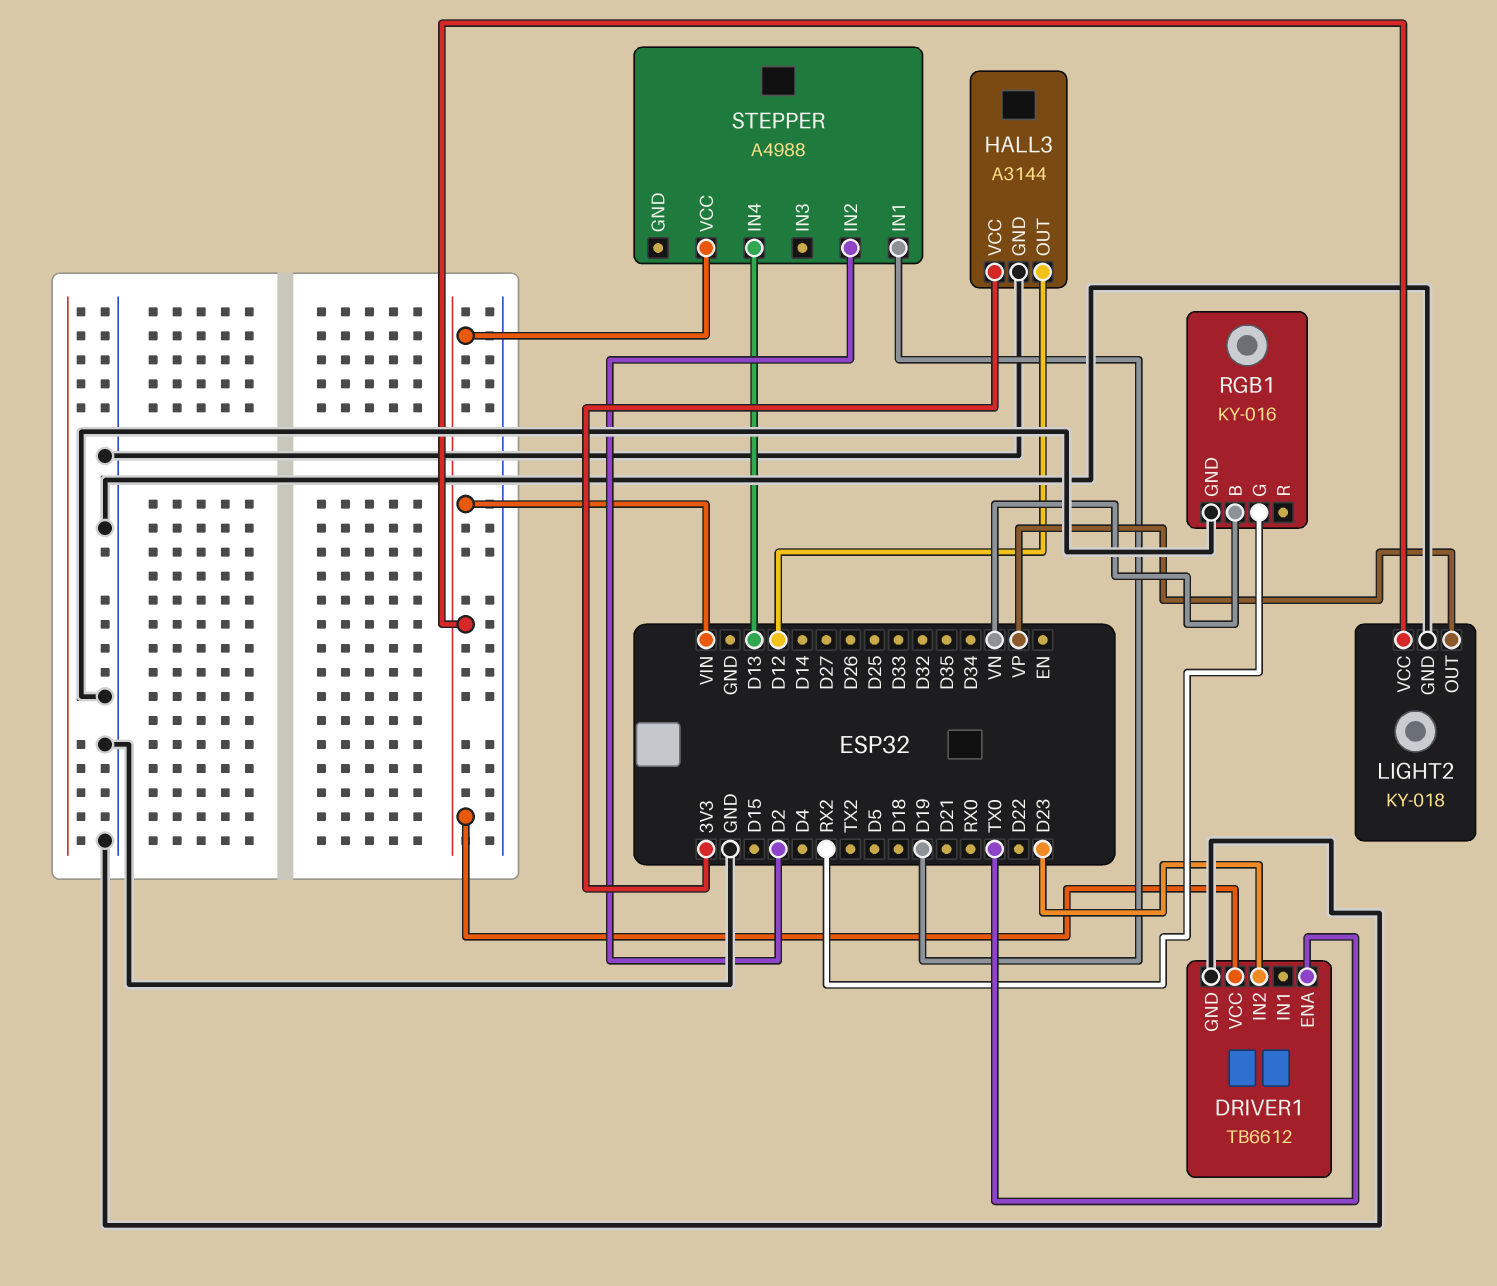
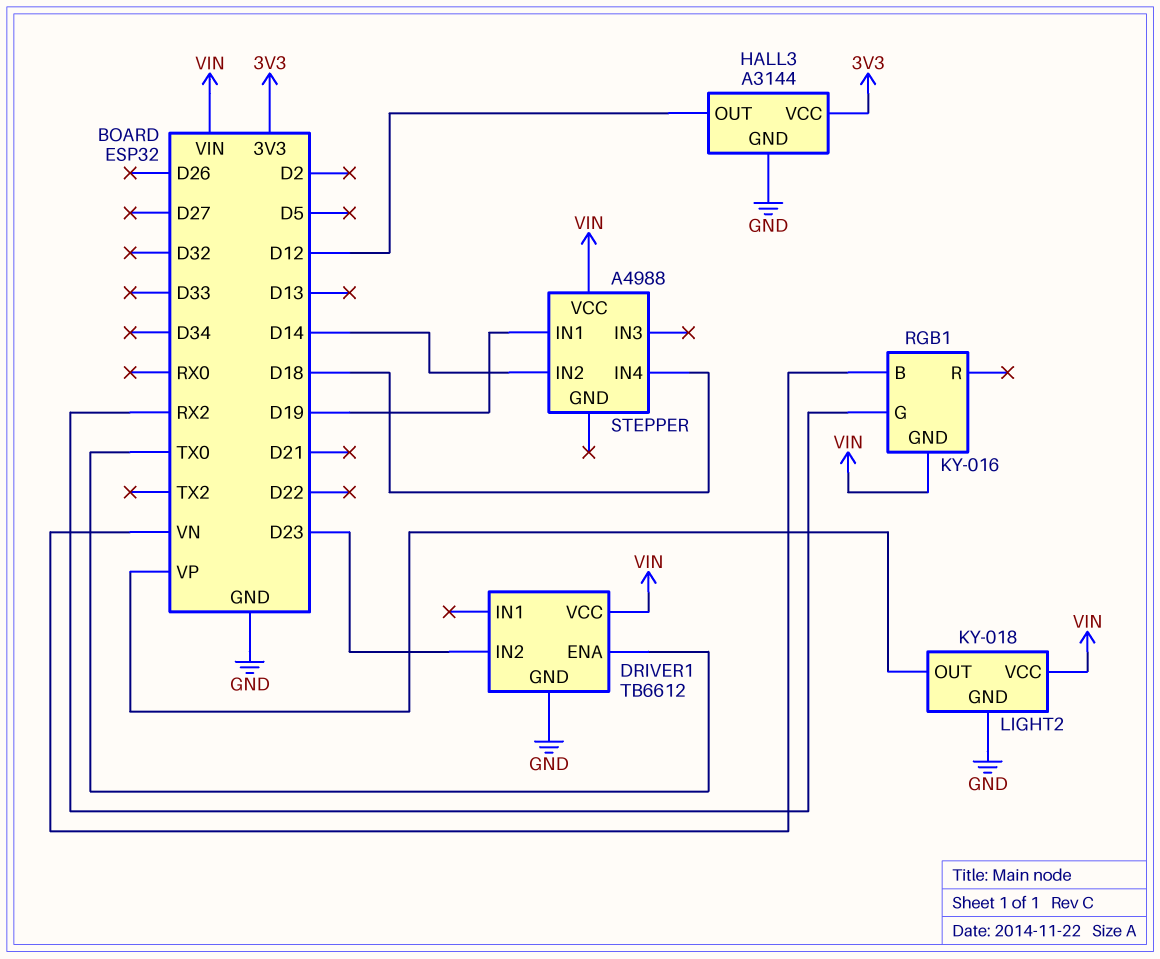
RGB1 pin GND: GND -> VIN
STEPPER pin IN2: D2 -> D14
STEPPER pin IN4: D13 -> D18

